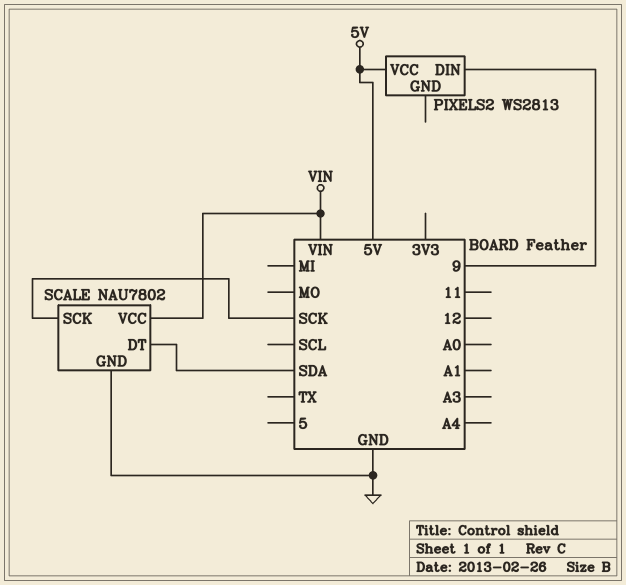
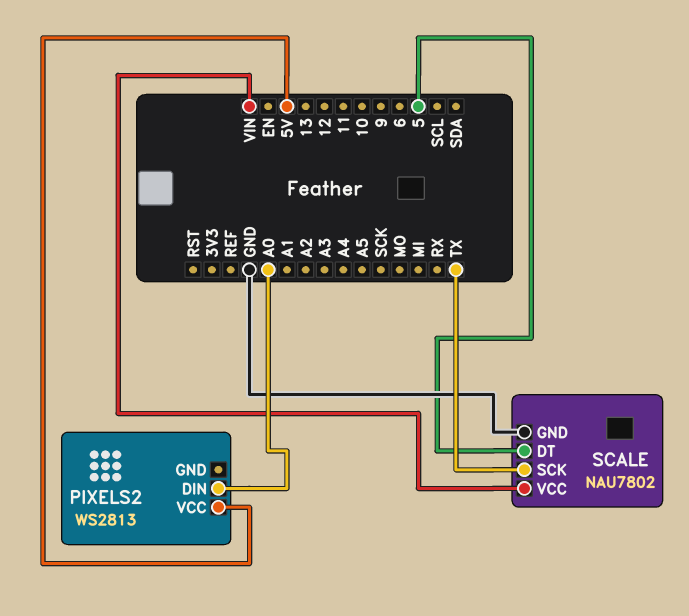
PIXELS2 pin DIN: 9 -> A0
SCALE pin DT: SDA -> 5
SCALE pin SCK: SCK -> TX

